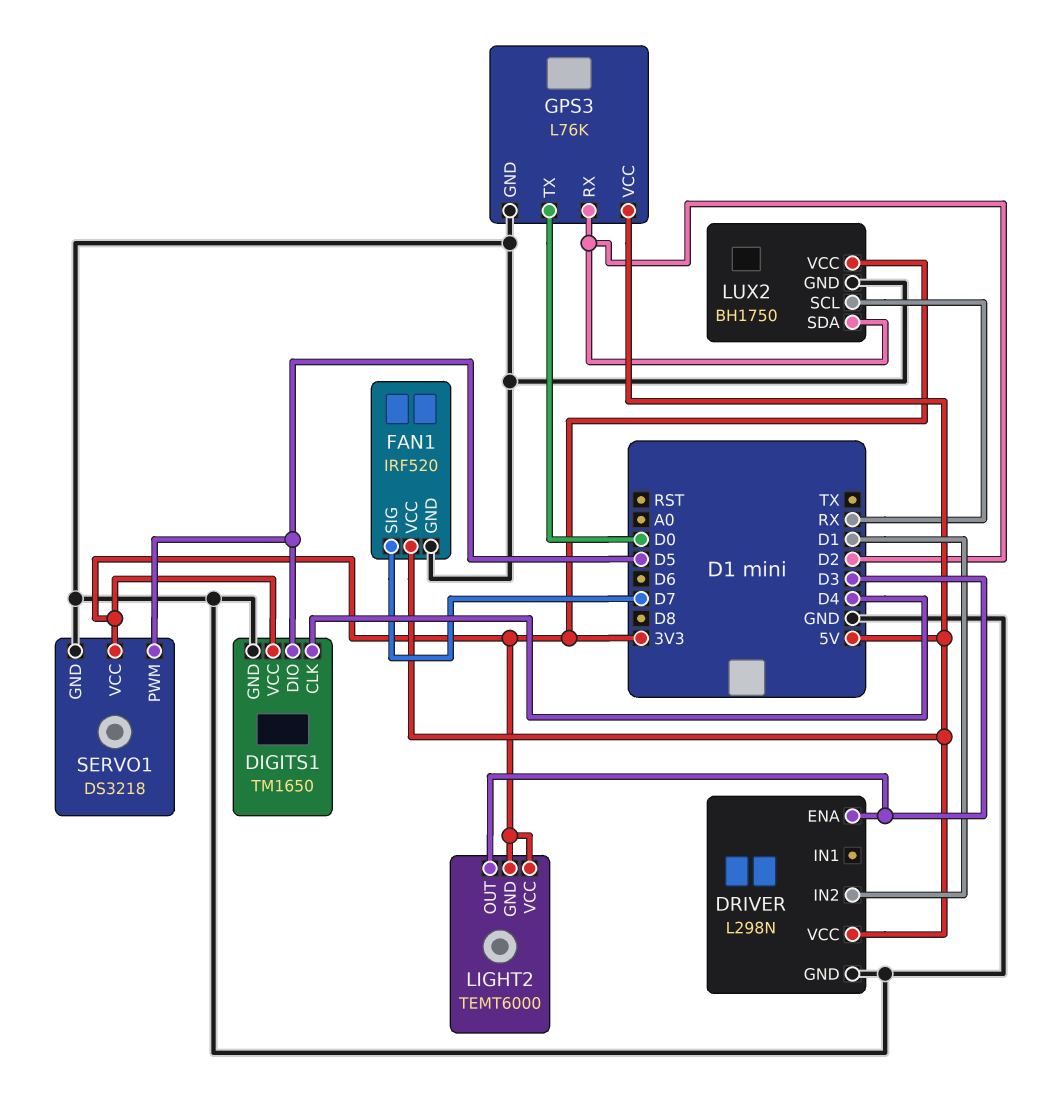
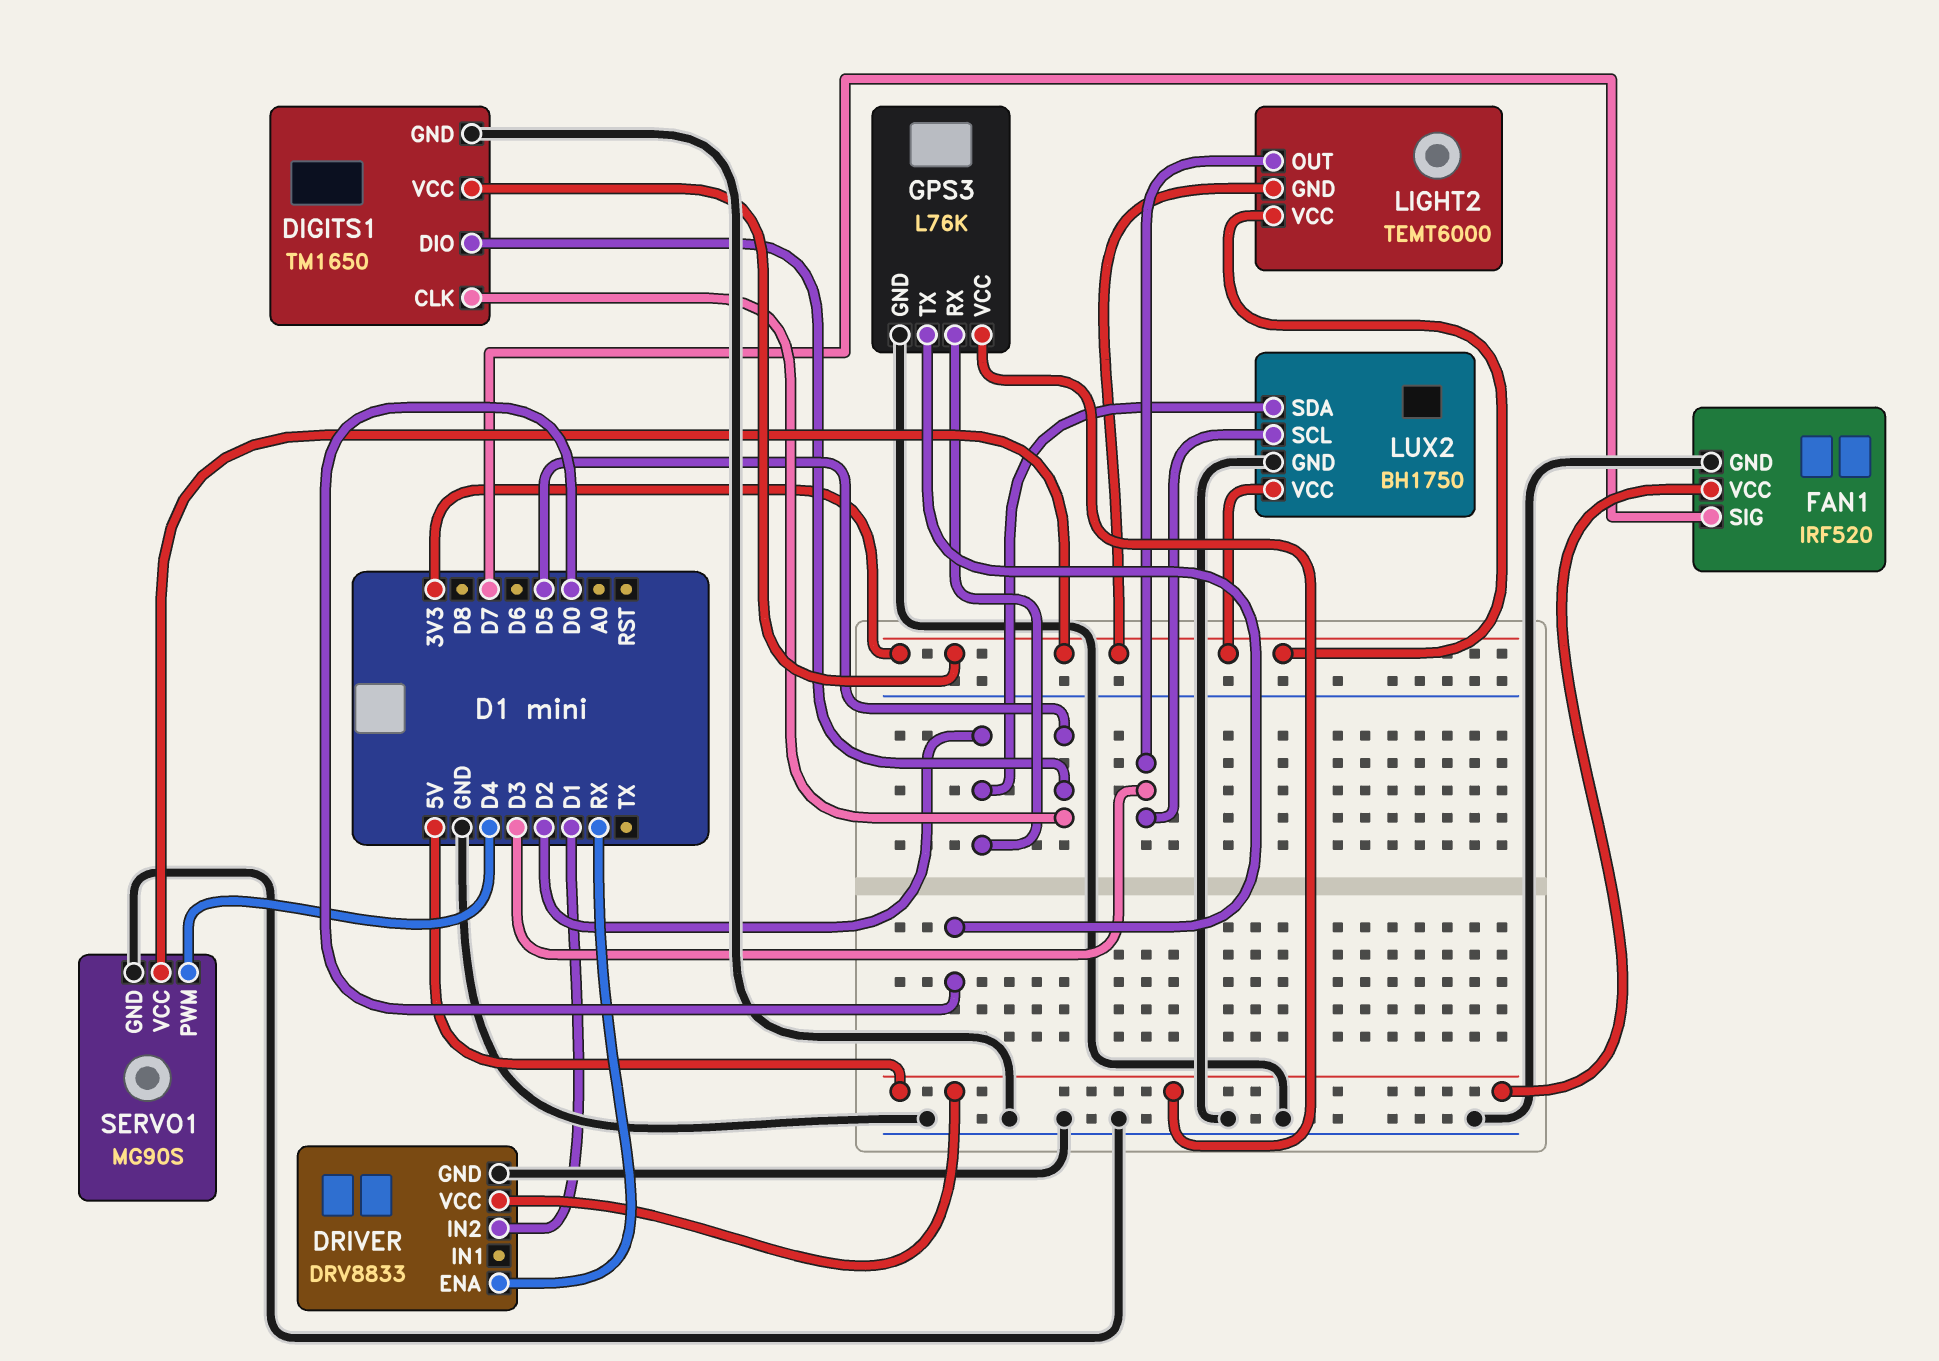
DIGITS1 pin CLK: D4 -> D5
DRIVER: L298N -> DRV8833
DRIVER pin ENA: D3 -> RX
LUX2 pin SCL: RX -> D3
SERVO1: DS3218 -> MG90S
SERVO1 pin PWM: D5 -> D4

